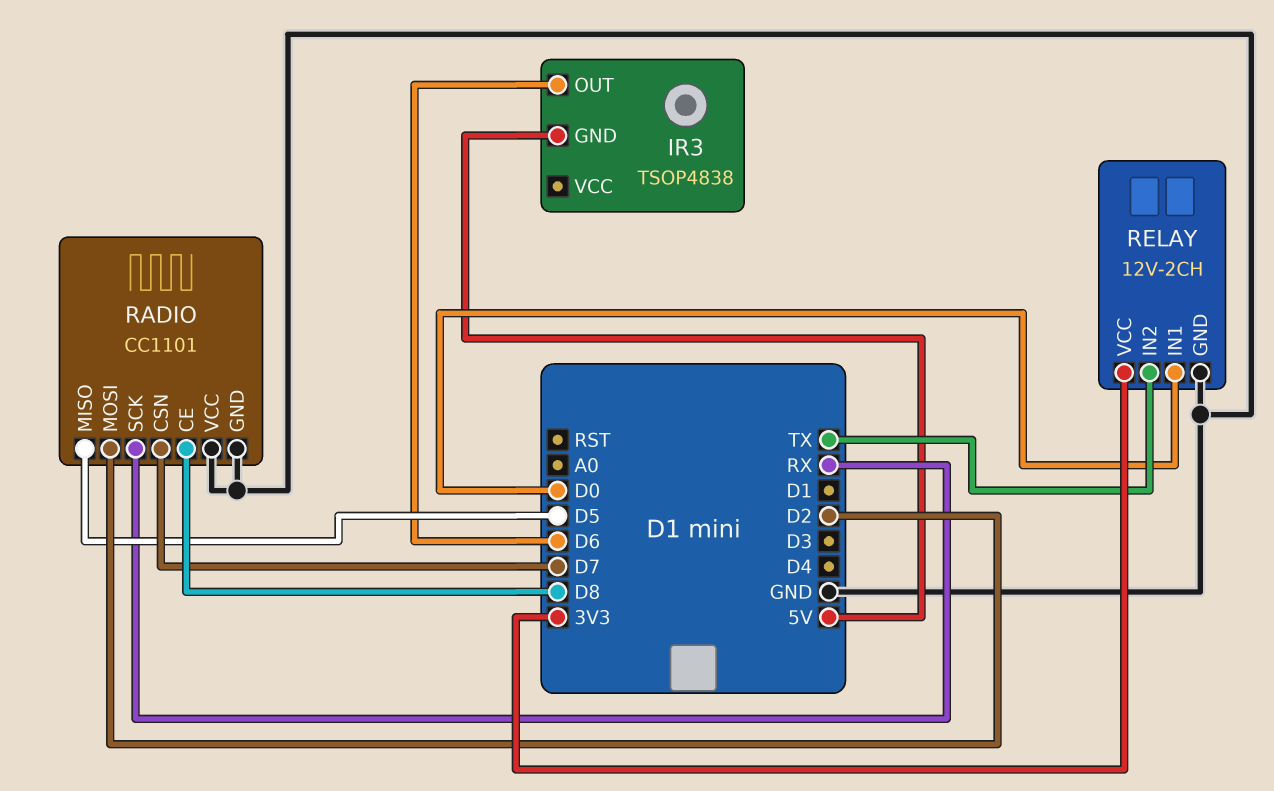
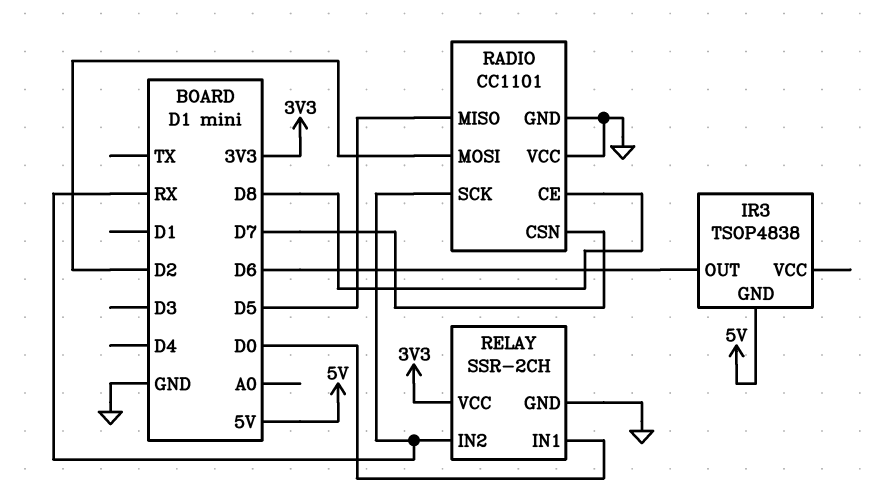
RELAY: 12V-2CH -> SSR-2CH
RELAY pin IN2: TX -> RX

